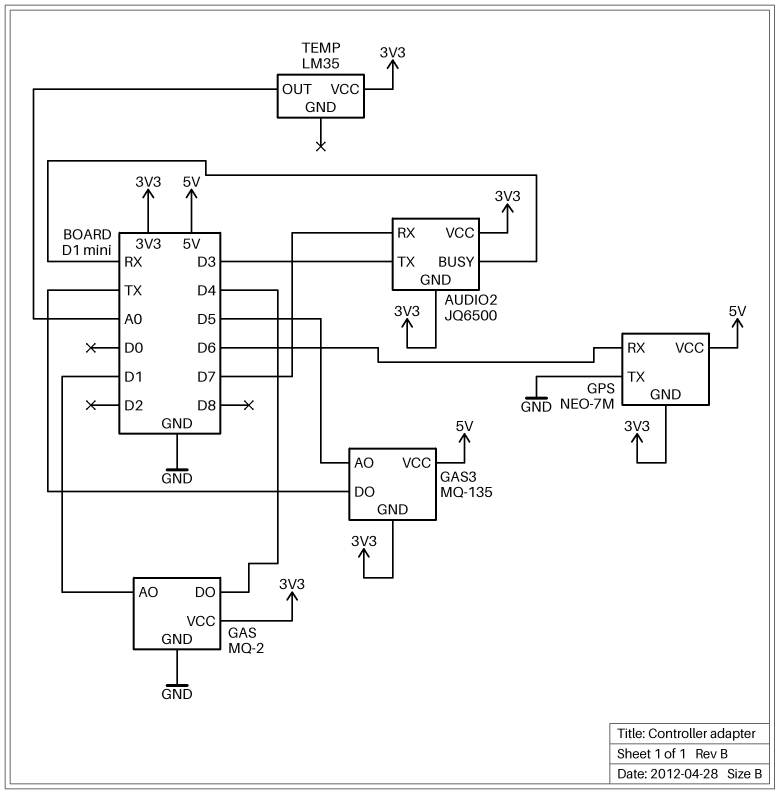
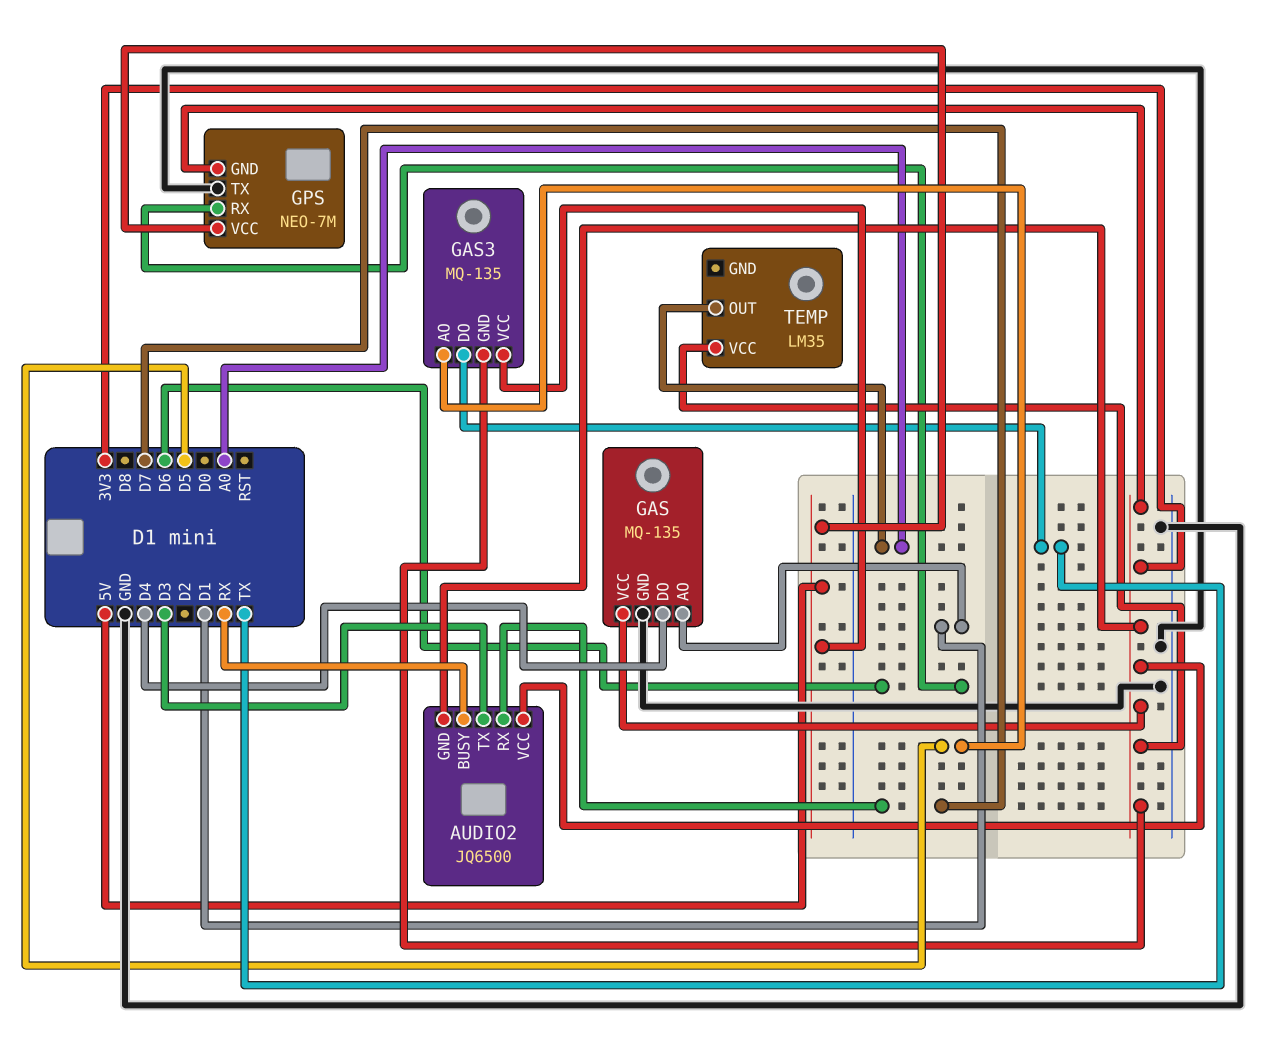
GAS: MQ-2 -> MQ-135

